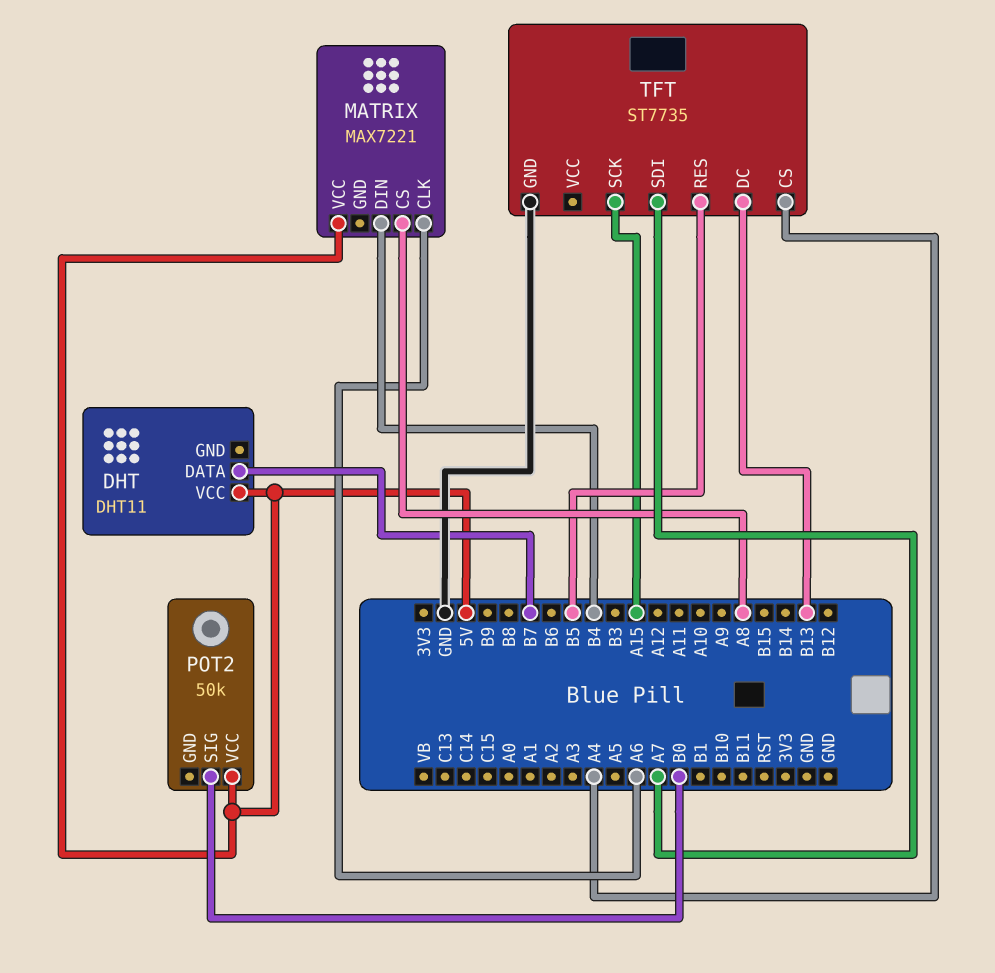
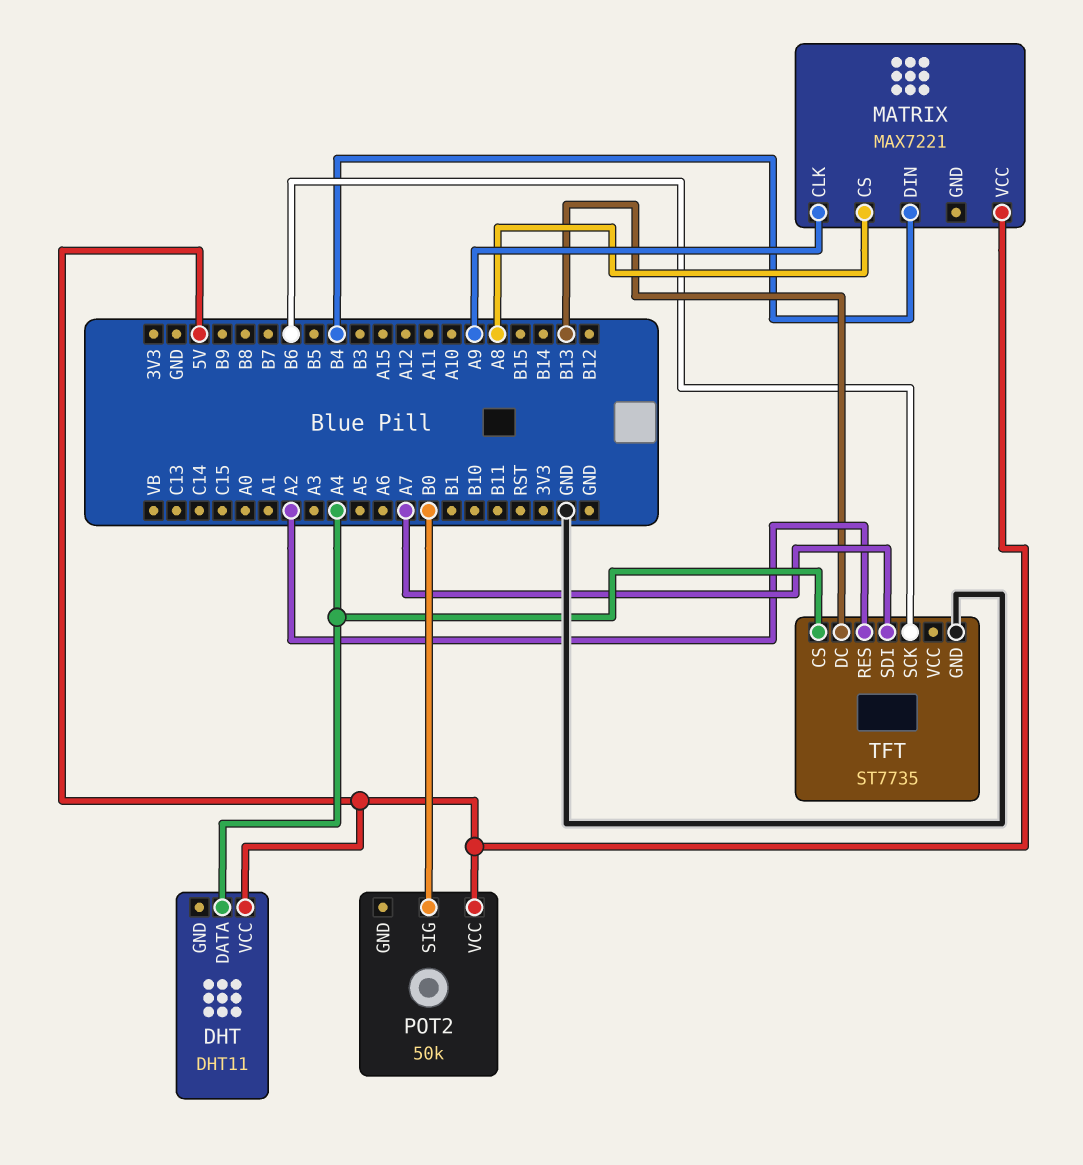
DHT pin DATA: B7 -> A4
MATRIX pin CLK: A6 -> A9
TFT pin RES: B5 -> A2
TFT pin SCK: A15 -> B6

